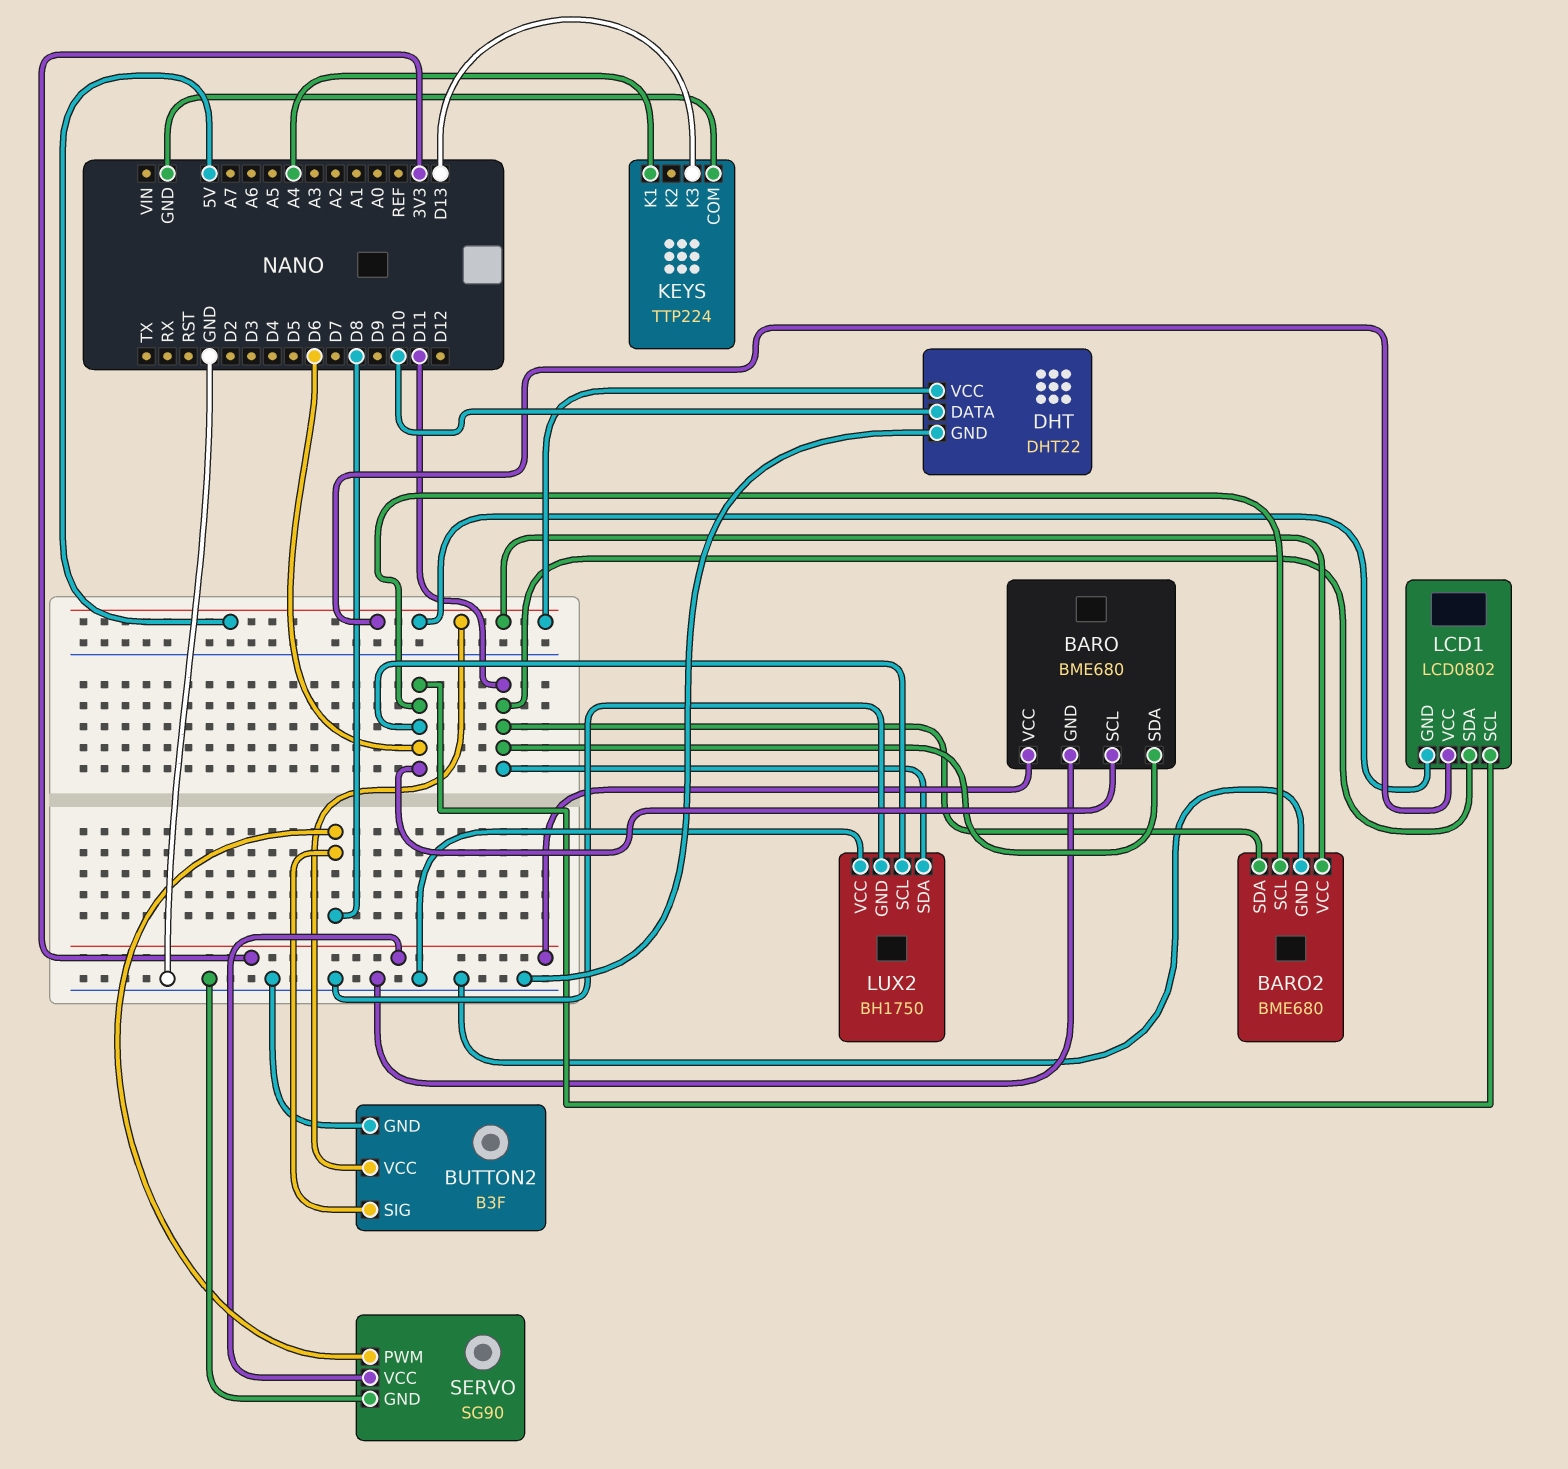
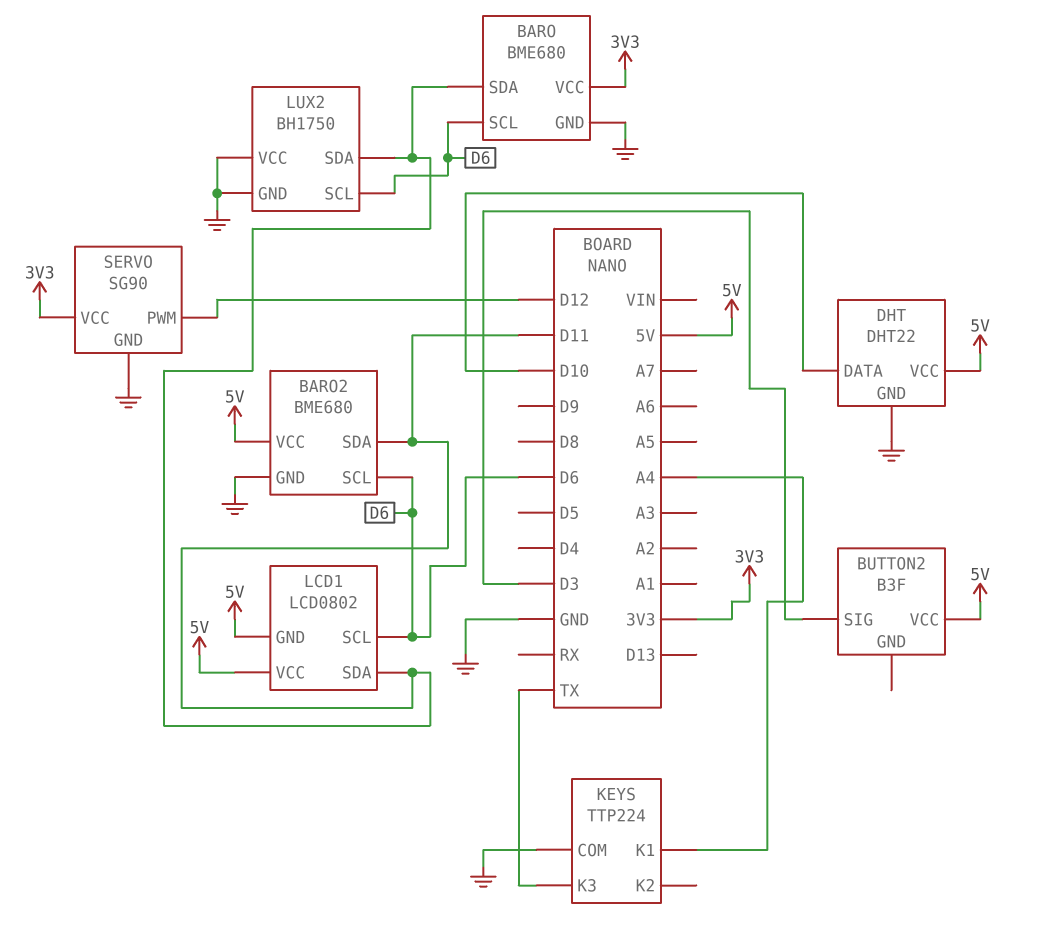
BUTTON2 pin GND: GND -> none
BUTTON2 pin SIG: D8 -> D3
KEYS pin K3: D13 -> TX
SERVO pin PWM: D8 -> D12

